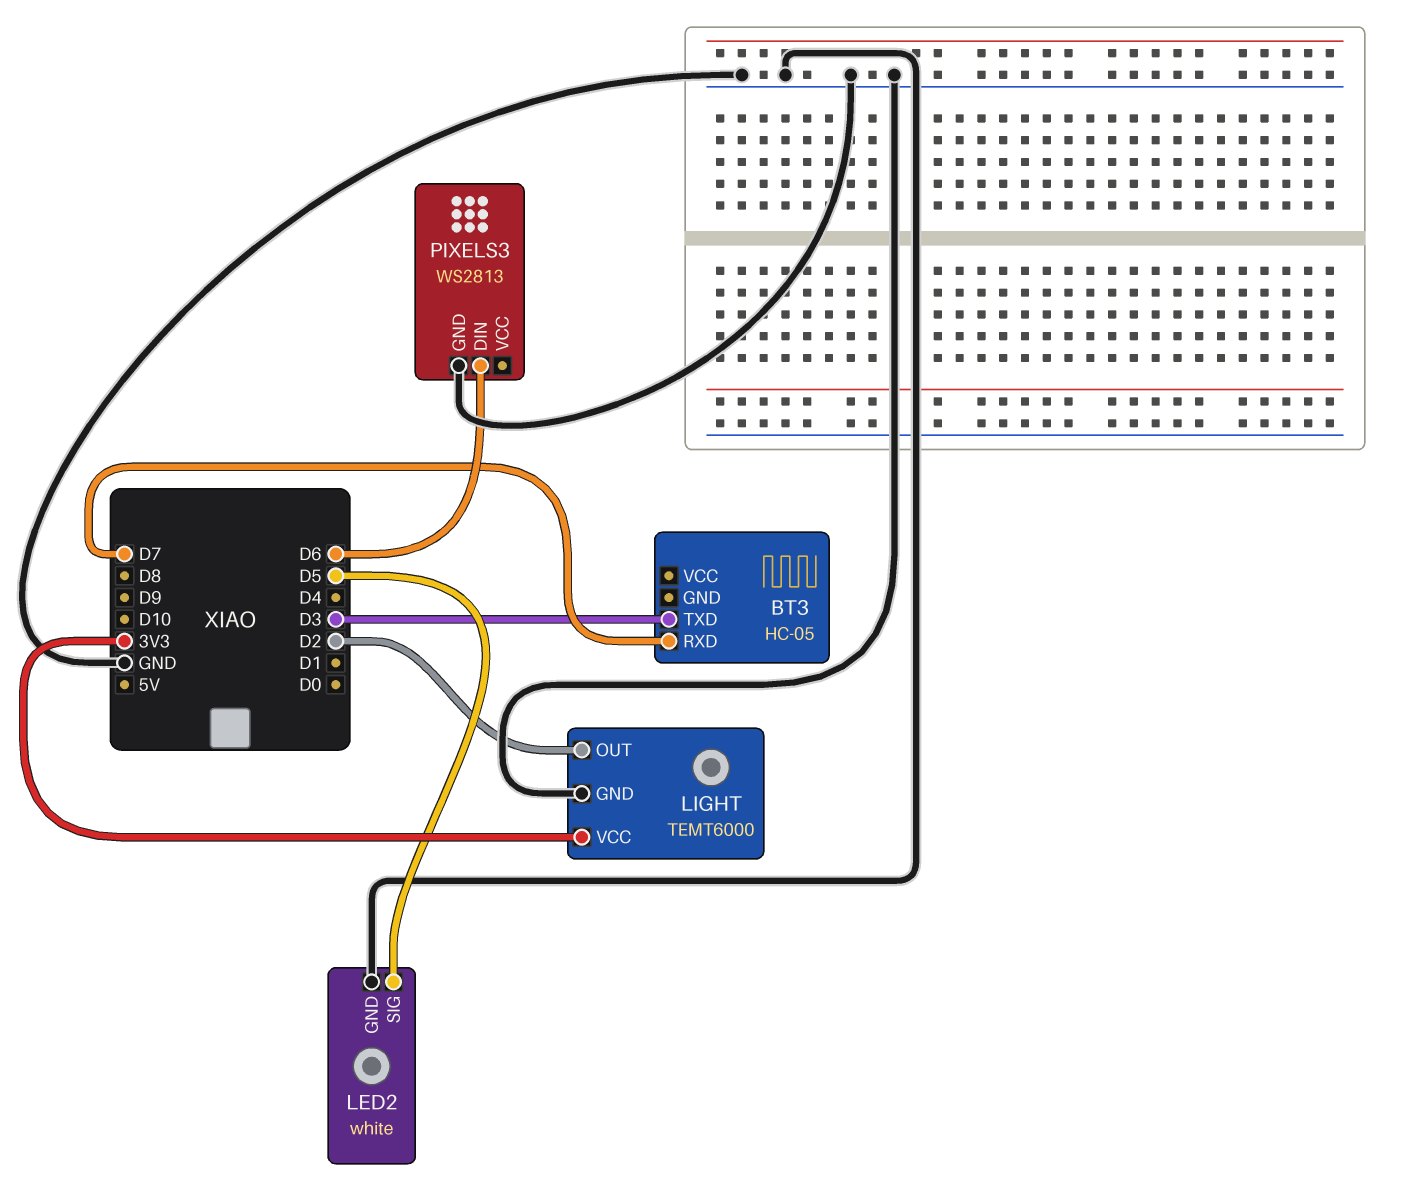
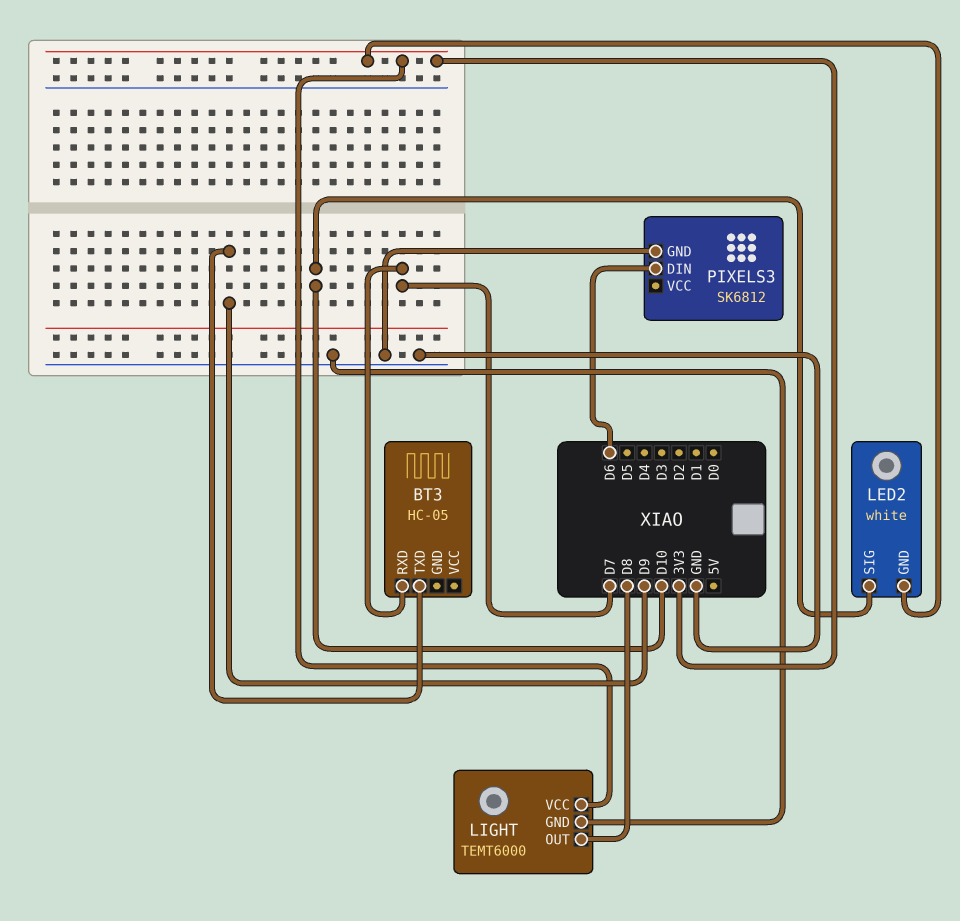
BT3 pin TXD: D3 -> D9
LED2 pin GND: GND -> 3V3
LED2 pin SIG: D5 -> D10
LIGHT pin OUT: D2 -> D8
PIXELS3: WS2813 -> SK6812

